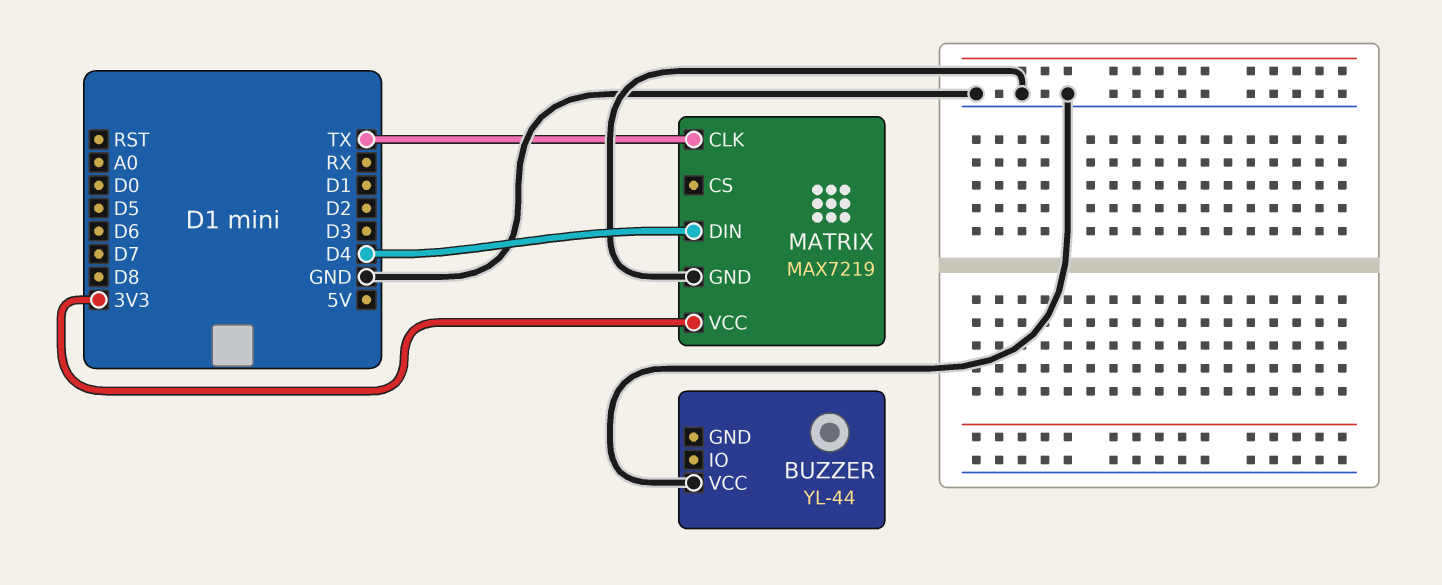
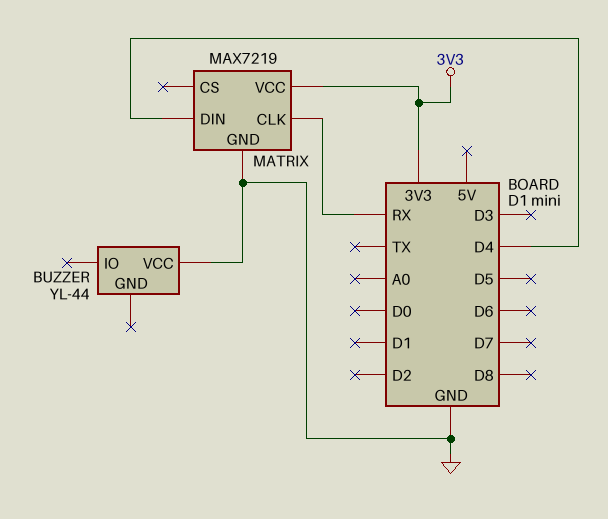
MATRIX pin CLK: TX -> RX

